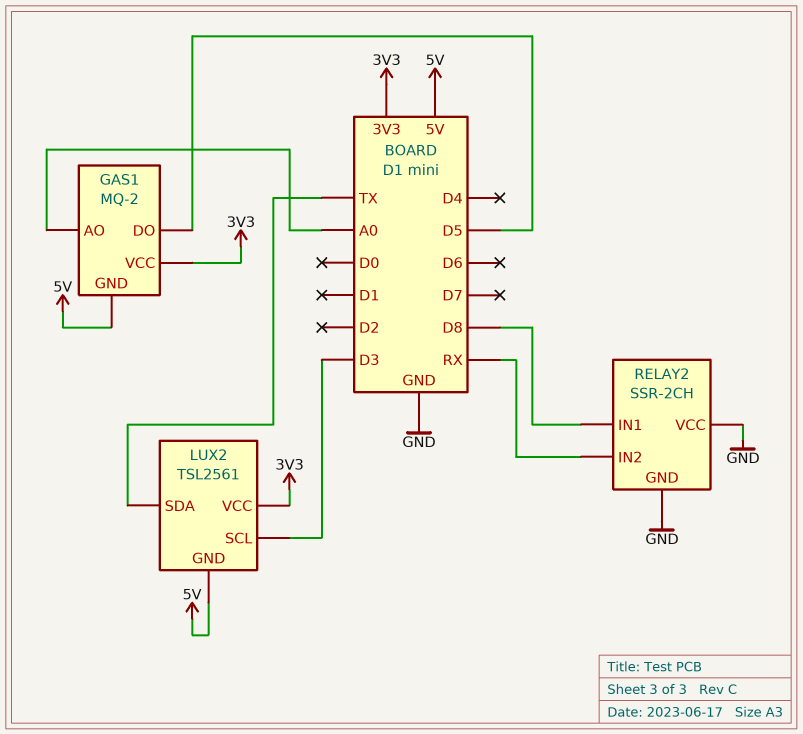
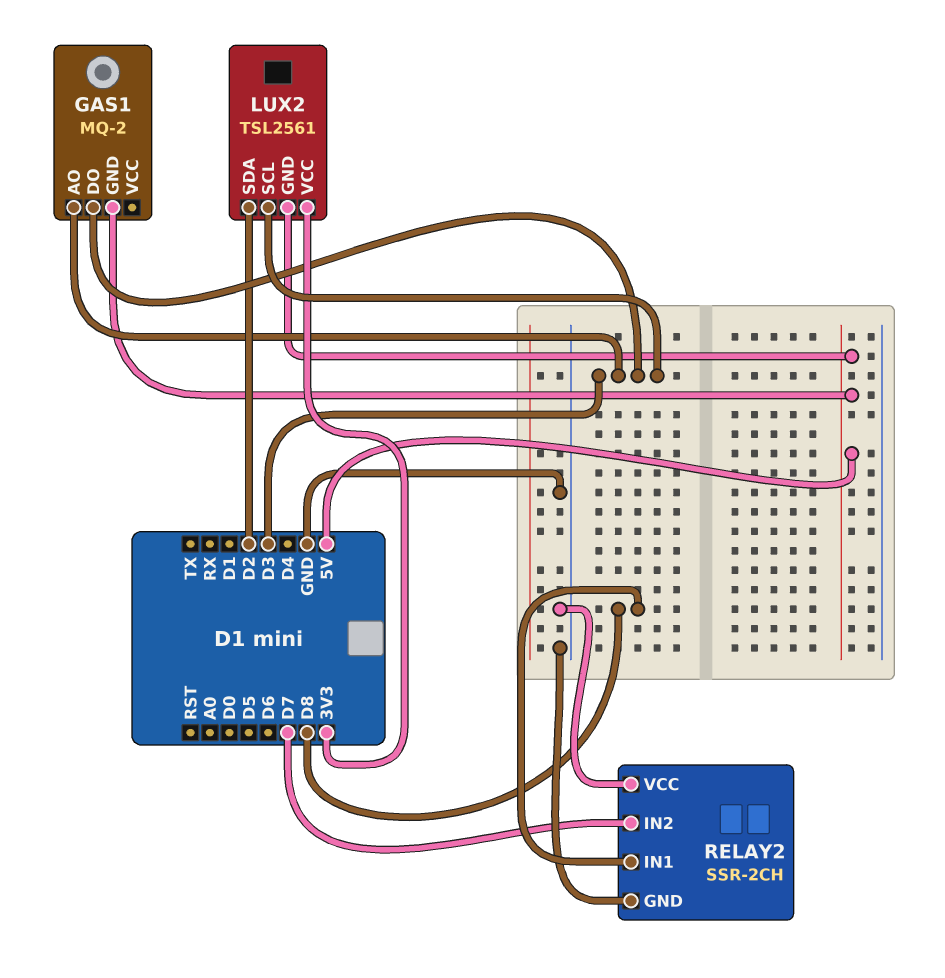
GAS1 pin AO: A0 -> D3
GAS1 pin DO: D5 -> D3
GAS1 pin VCC: 3V3 -> none
LUX2 pin SDA: TX -> D2
RELAY2 pin IN2: RX -> D7

